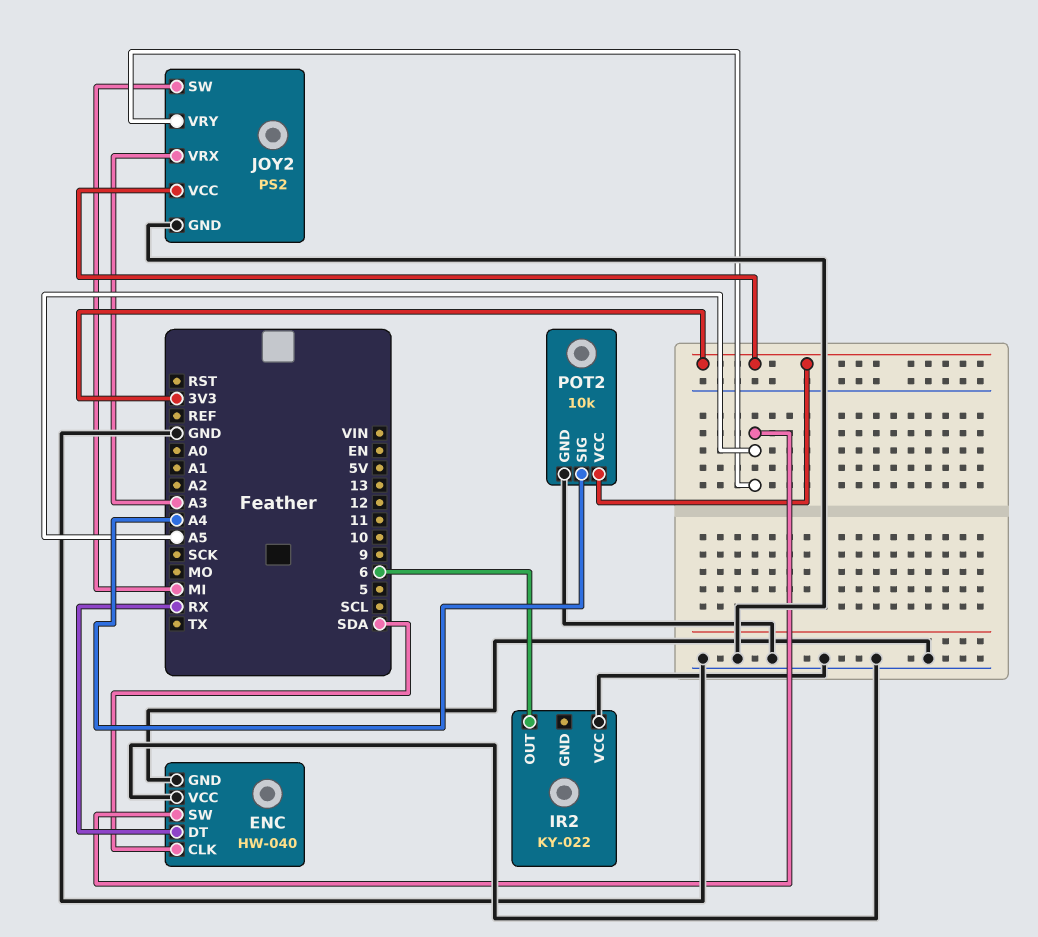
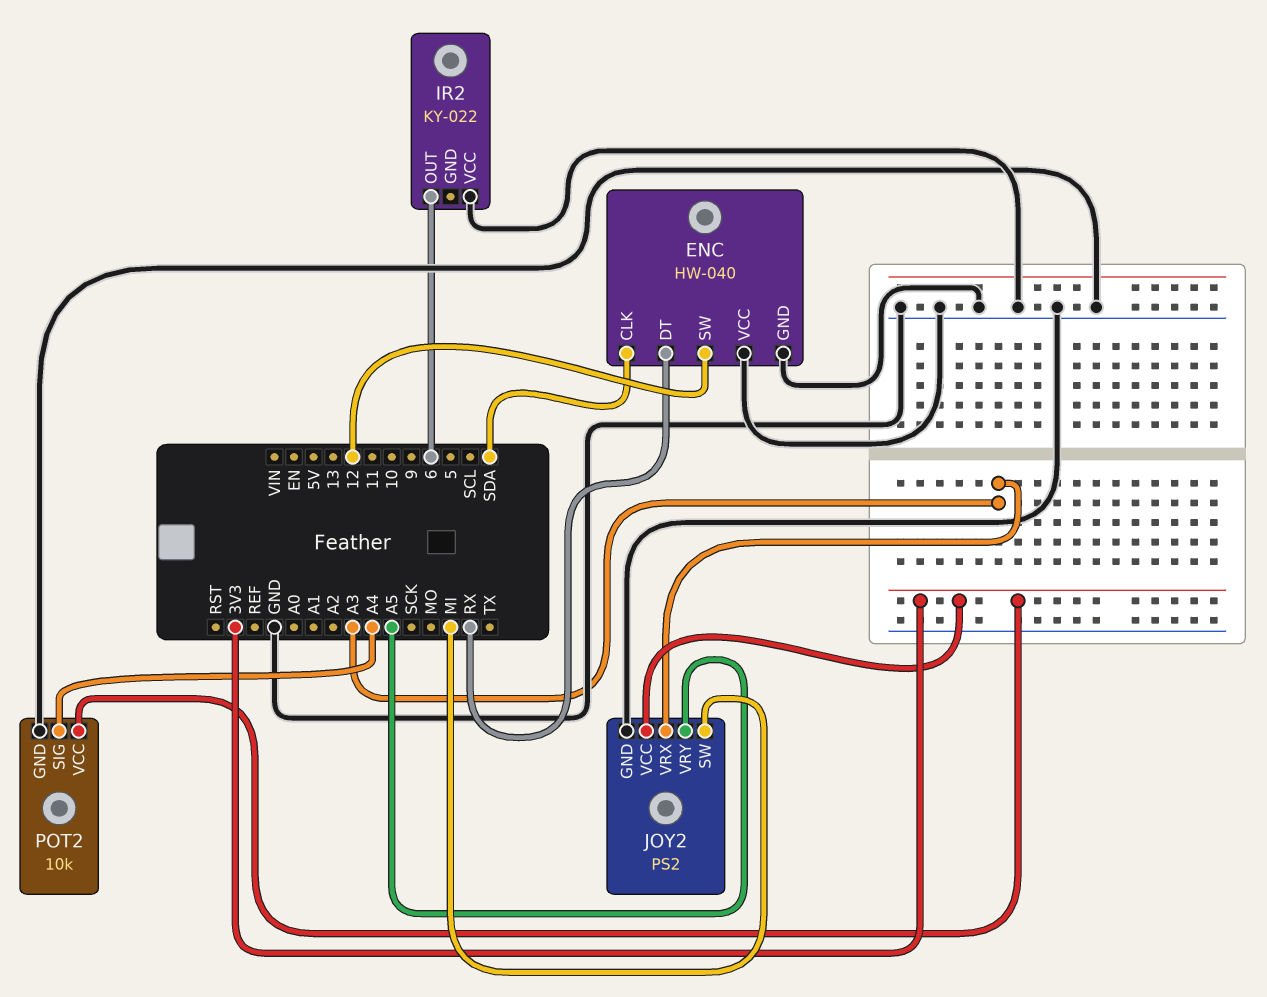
ENC pin SW: A5 -> 12

